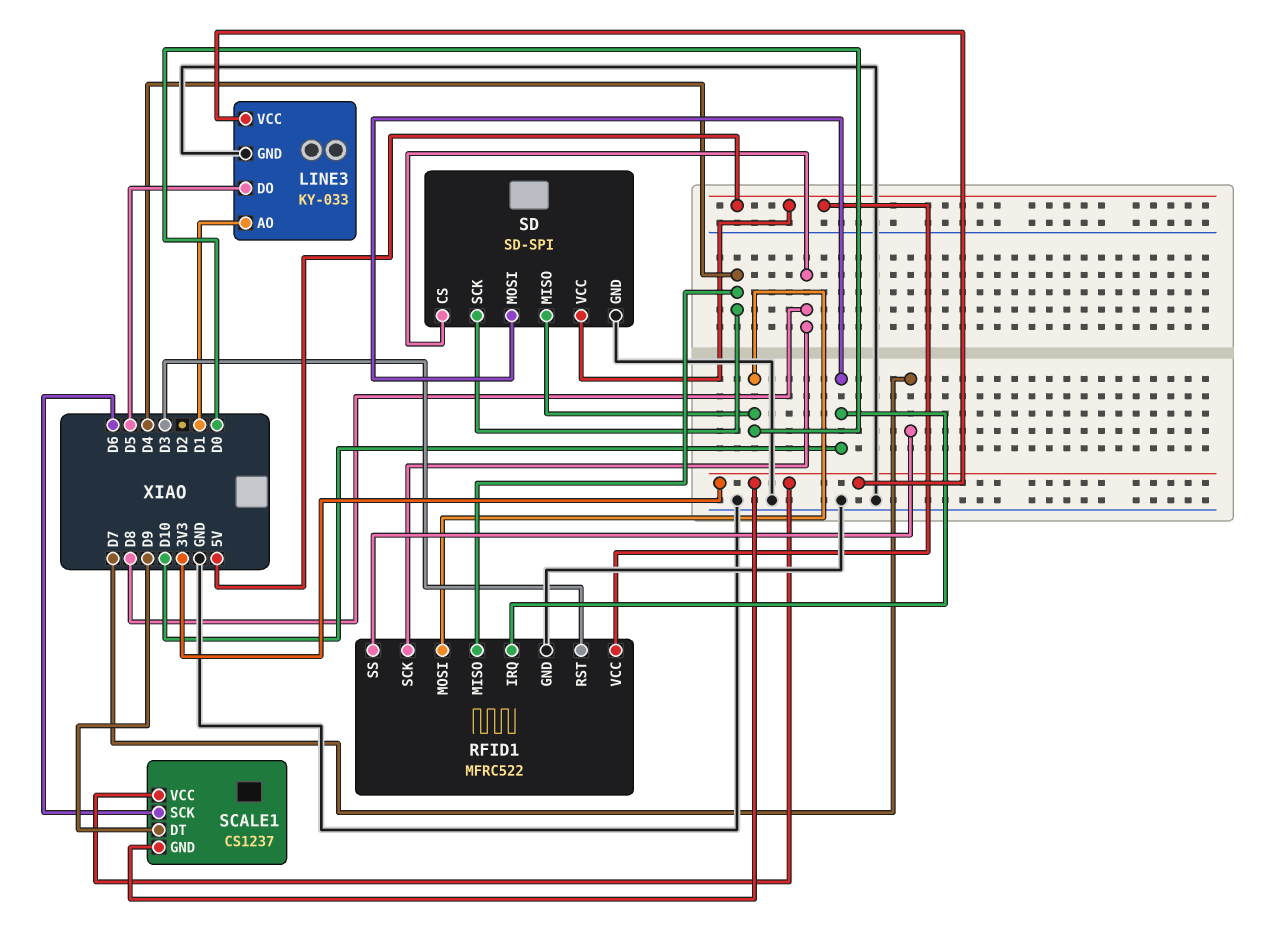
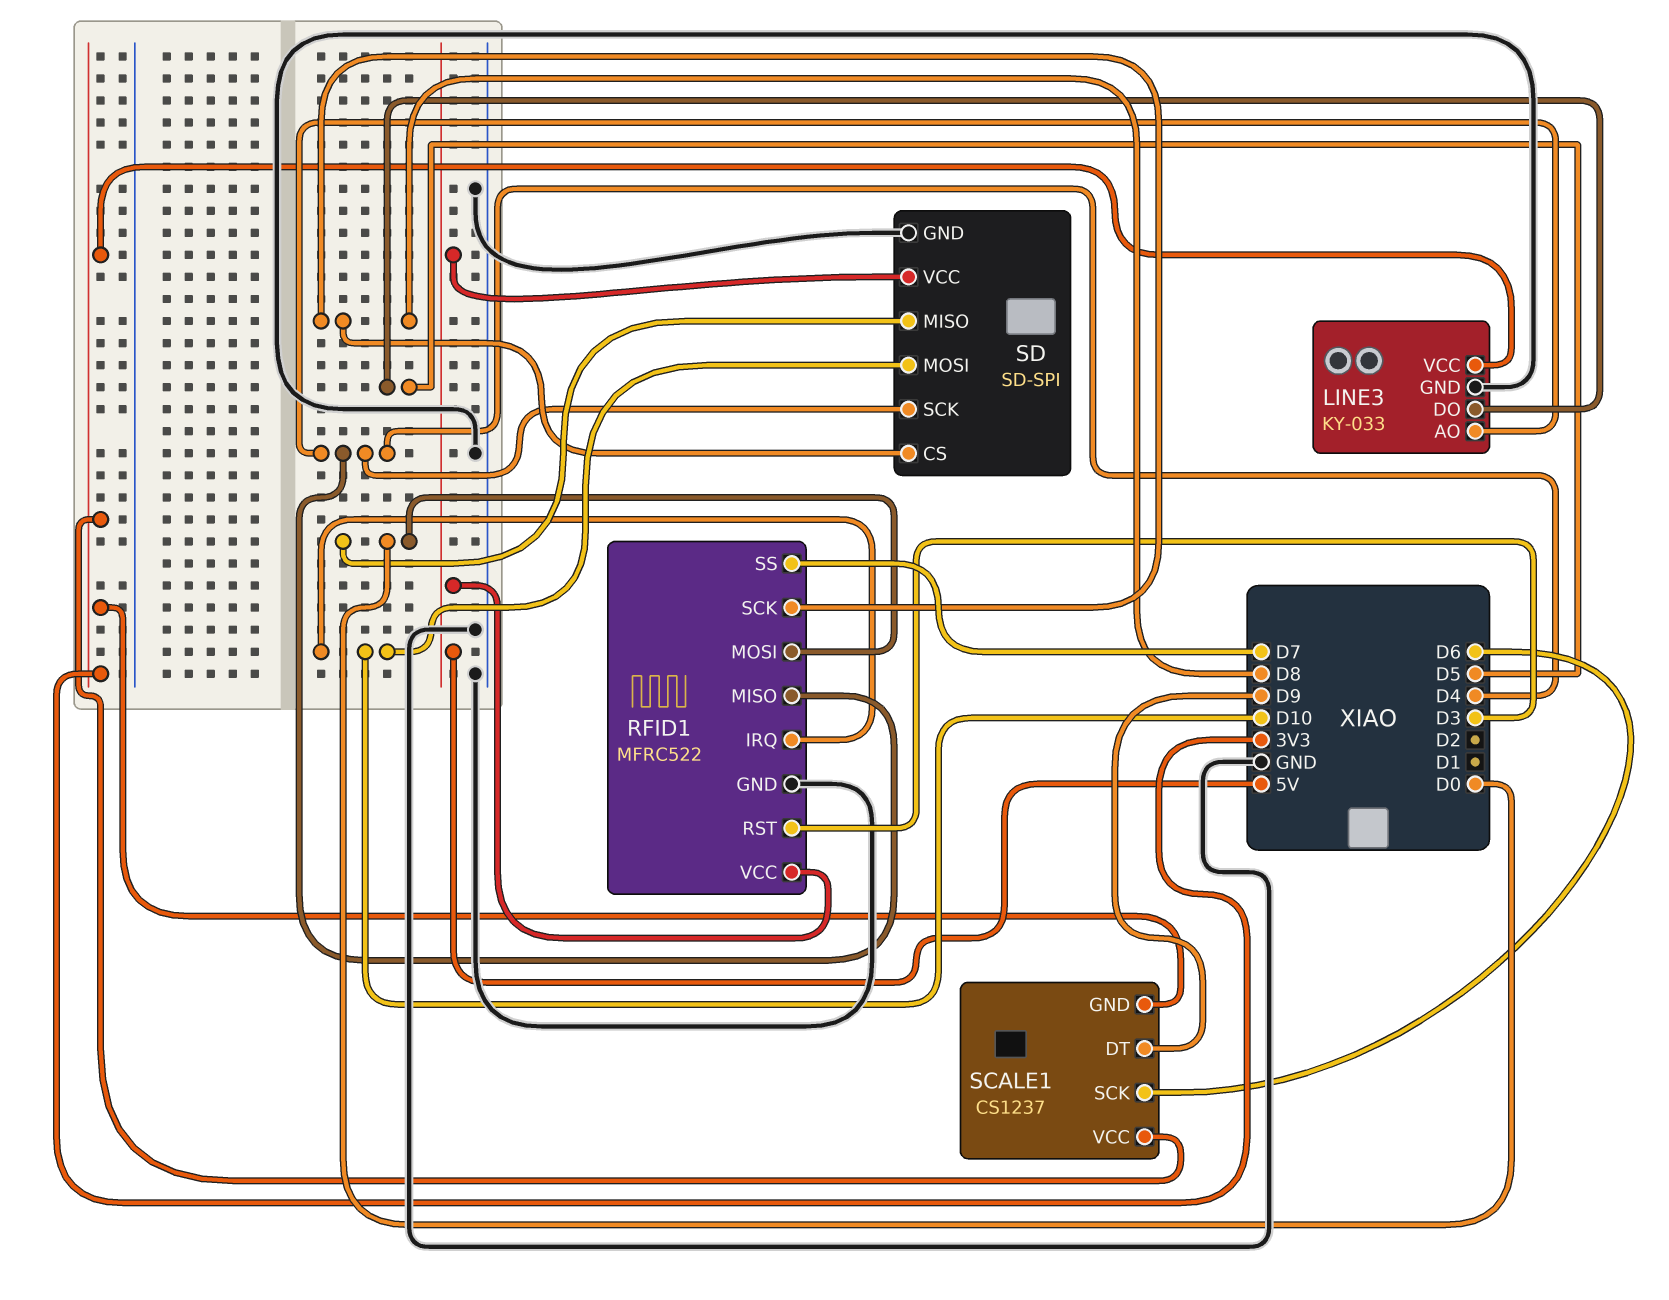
LINE3 pin AO: D1 -> D4

